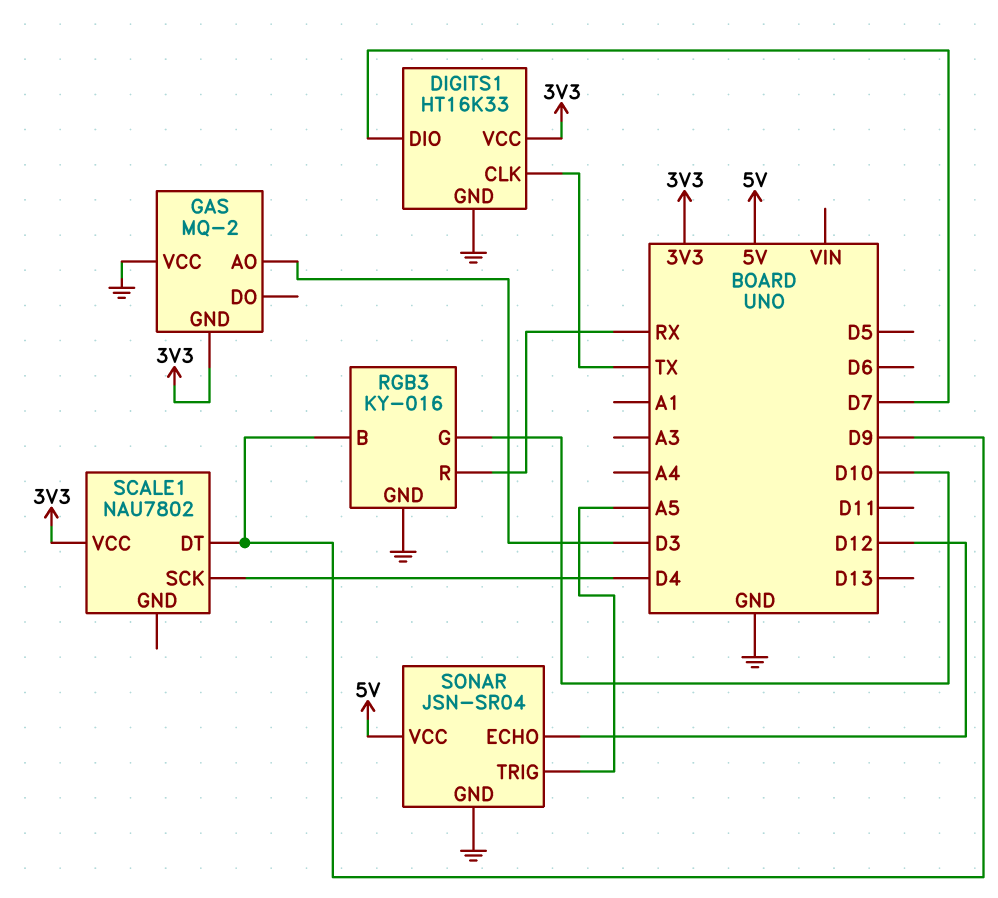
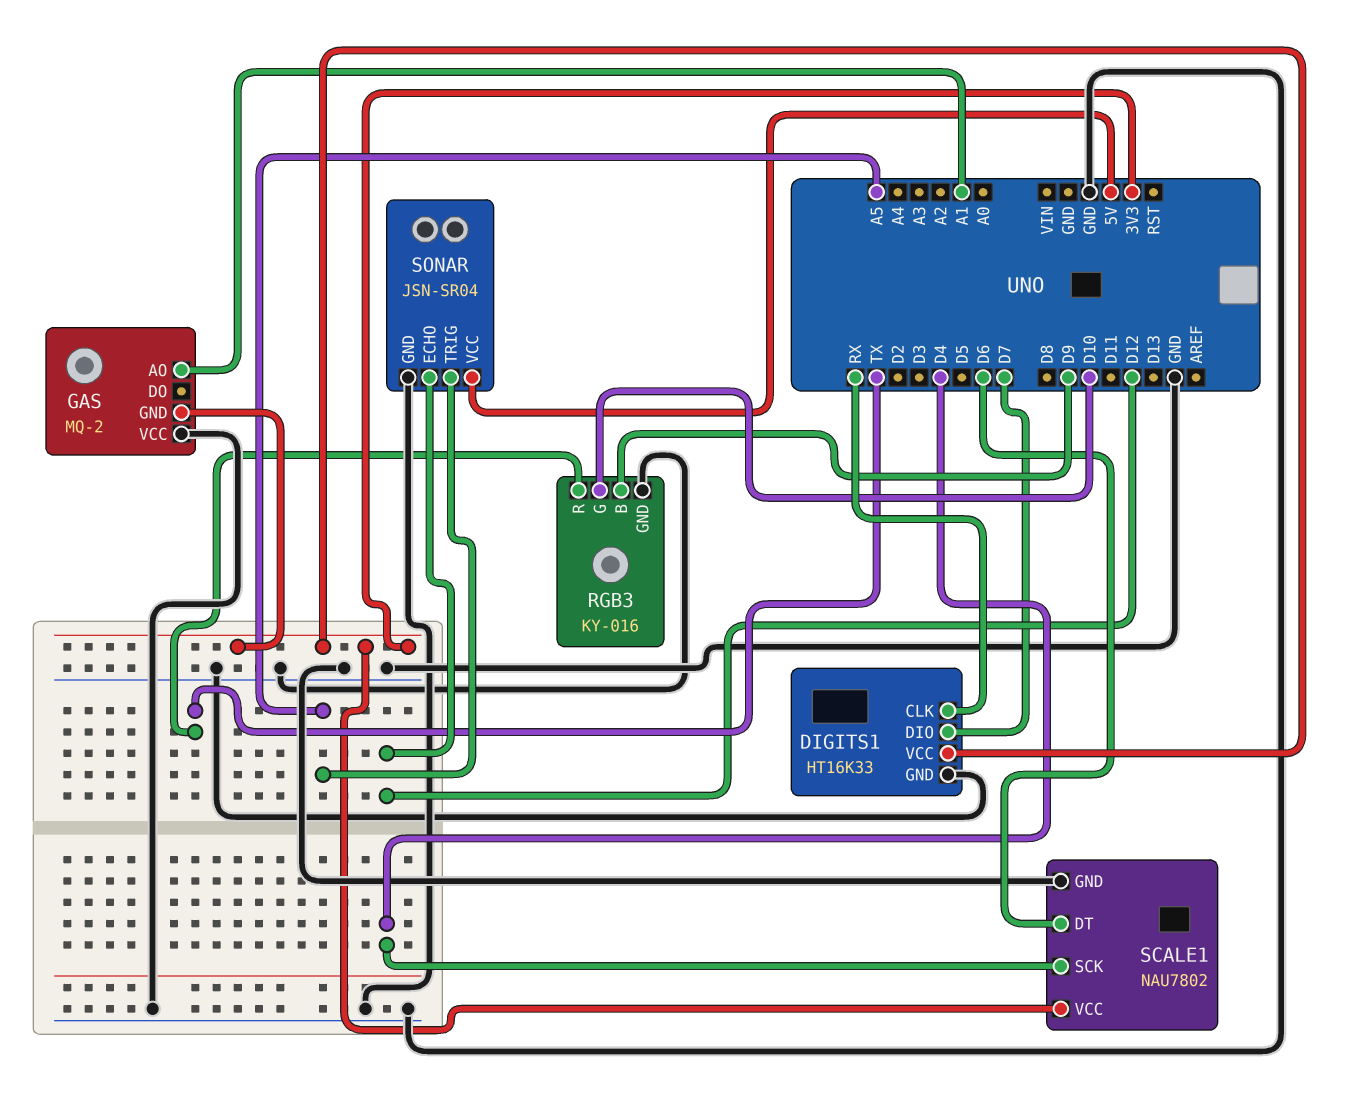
DIGITS1 pin CLK: TX -> RX
GAS pin AO: D3 -> A1
RGB3 pin R: RX -> TX
SCALE1 pin DT: D9 -> D6
SCALE1 pin GND: none -> GND

